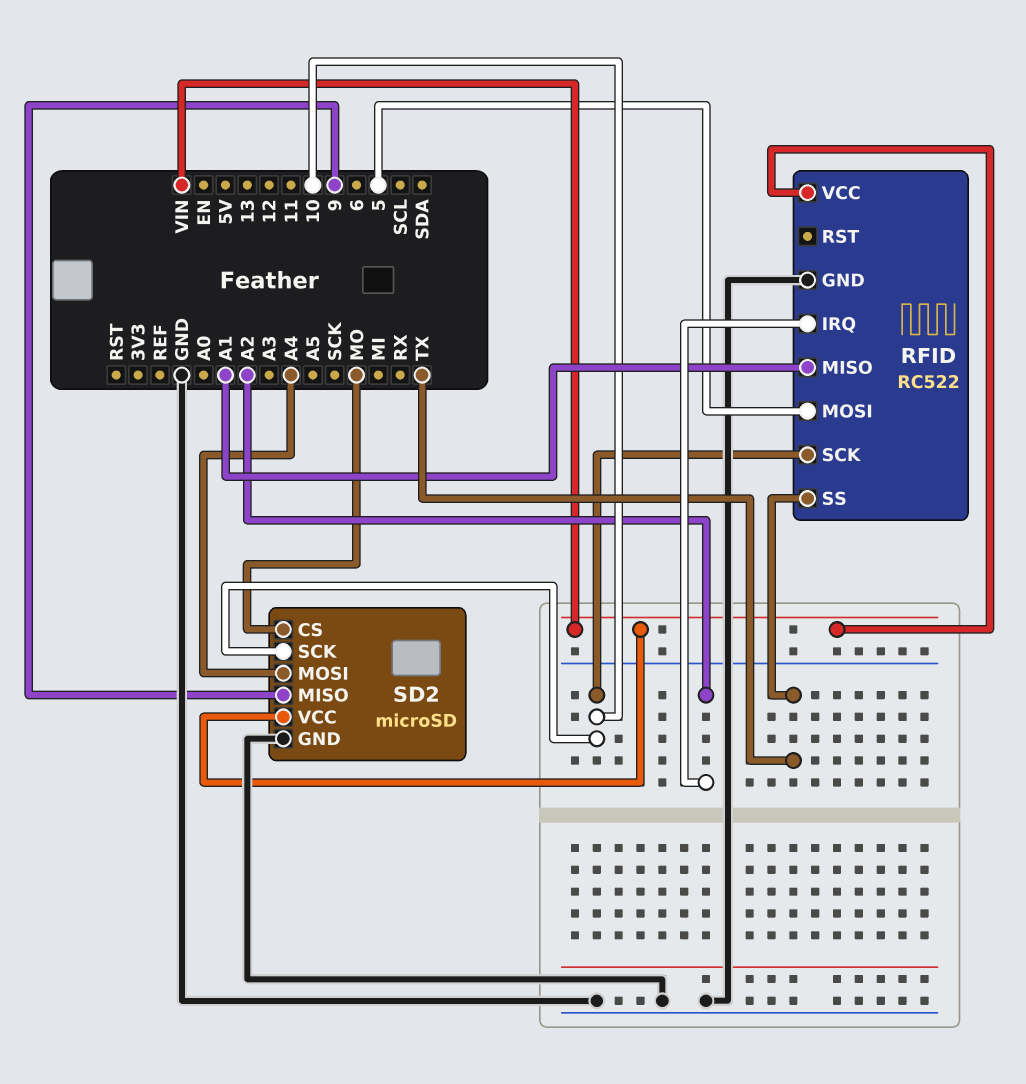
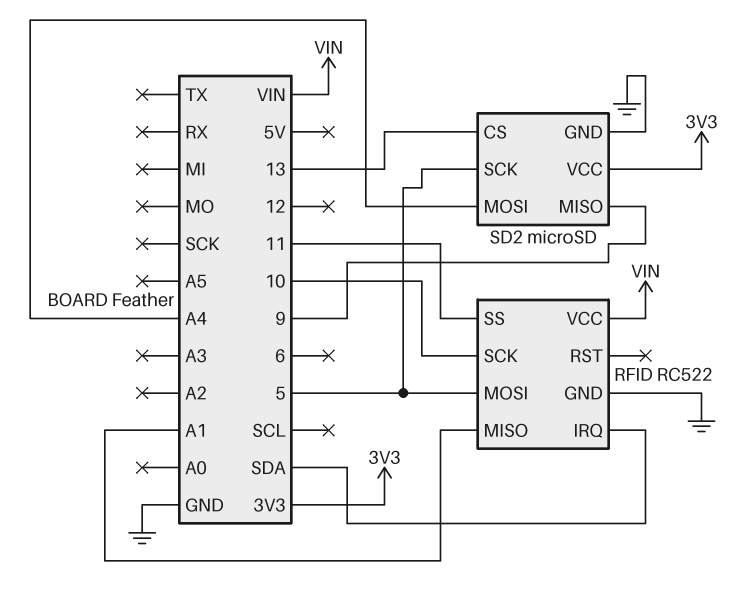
RFID pin IRQ: A2 -> SDA
RFID pin SS: TX -> 11
SD2 pin CS: MO -> 13
SD2 pin SCK: 10 -> 5
SD2 pin VCC: VIN -> 3V3

